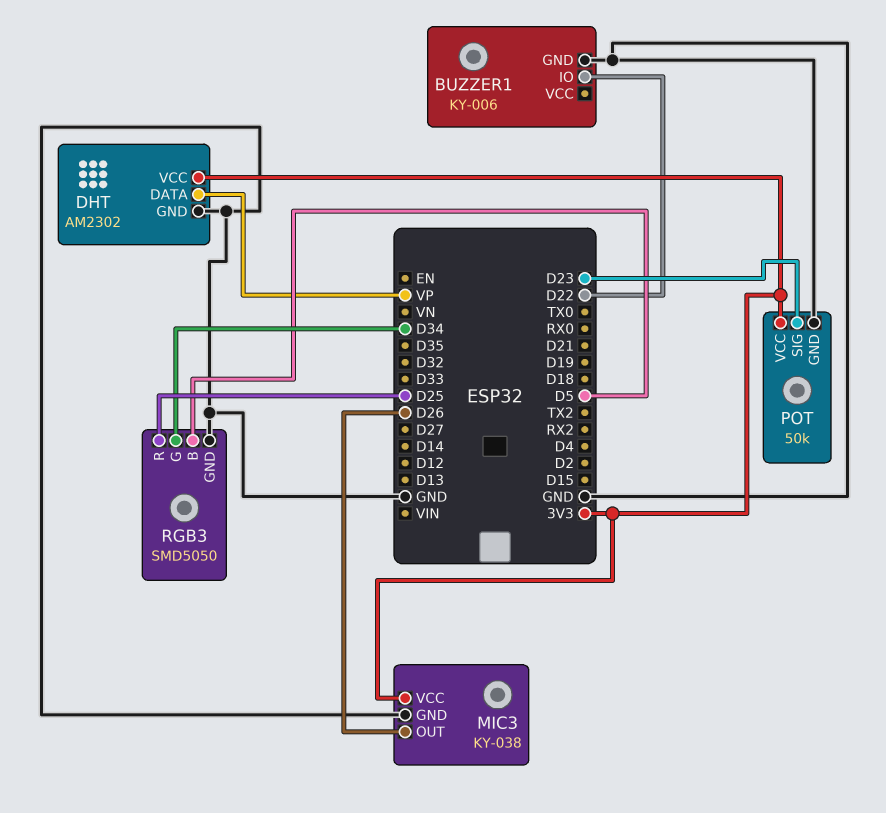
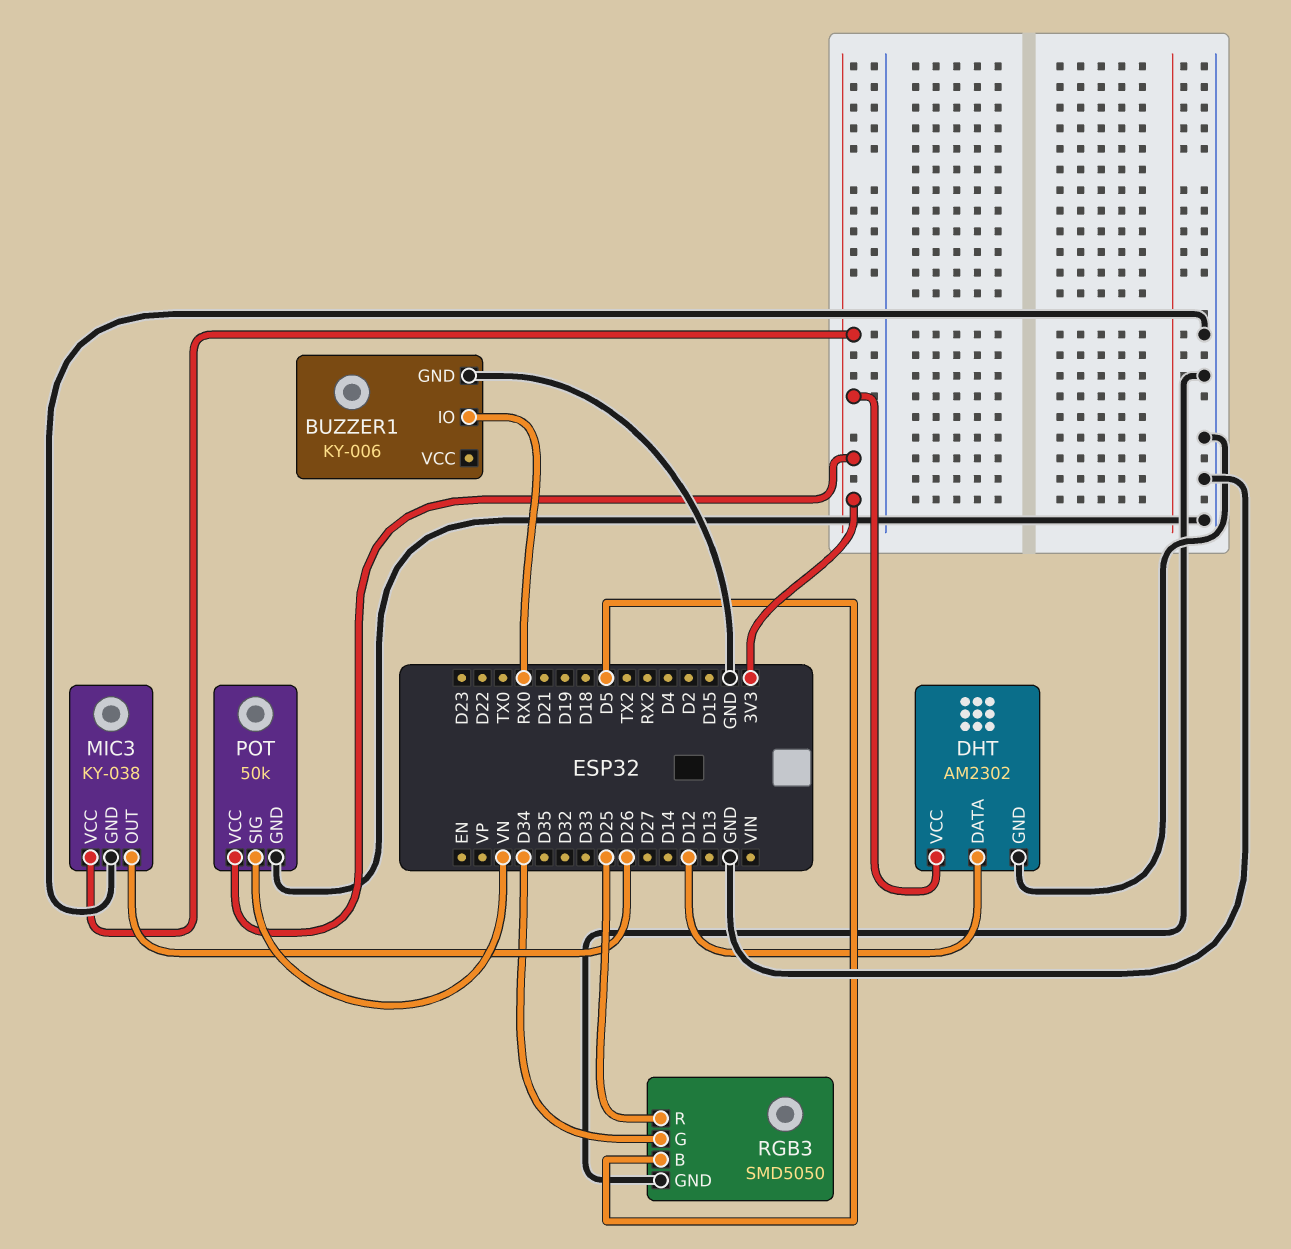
BUZZER1 pin IO: D22 -> RX0
DHT pin DATA: VP -> D12
POT pin SIG: D23 -> VN

